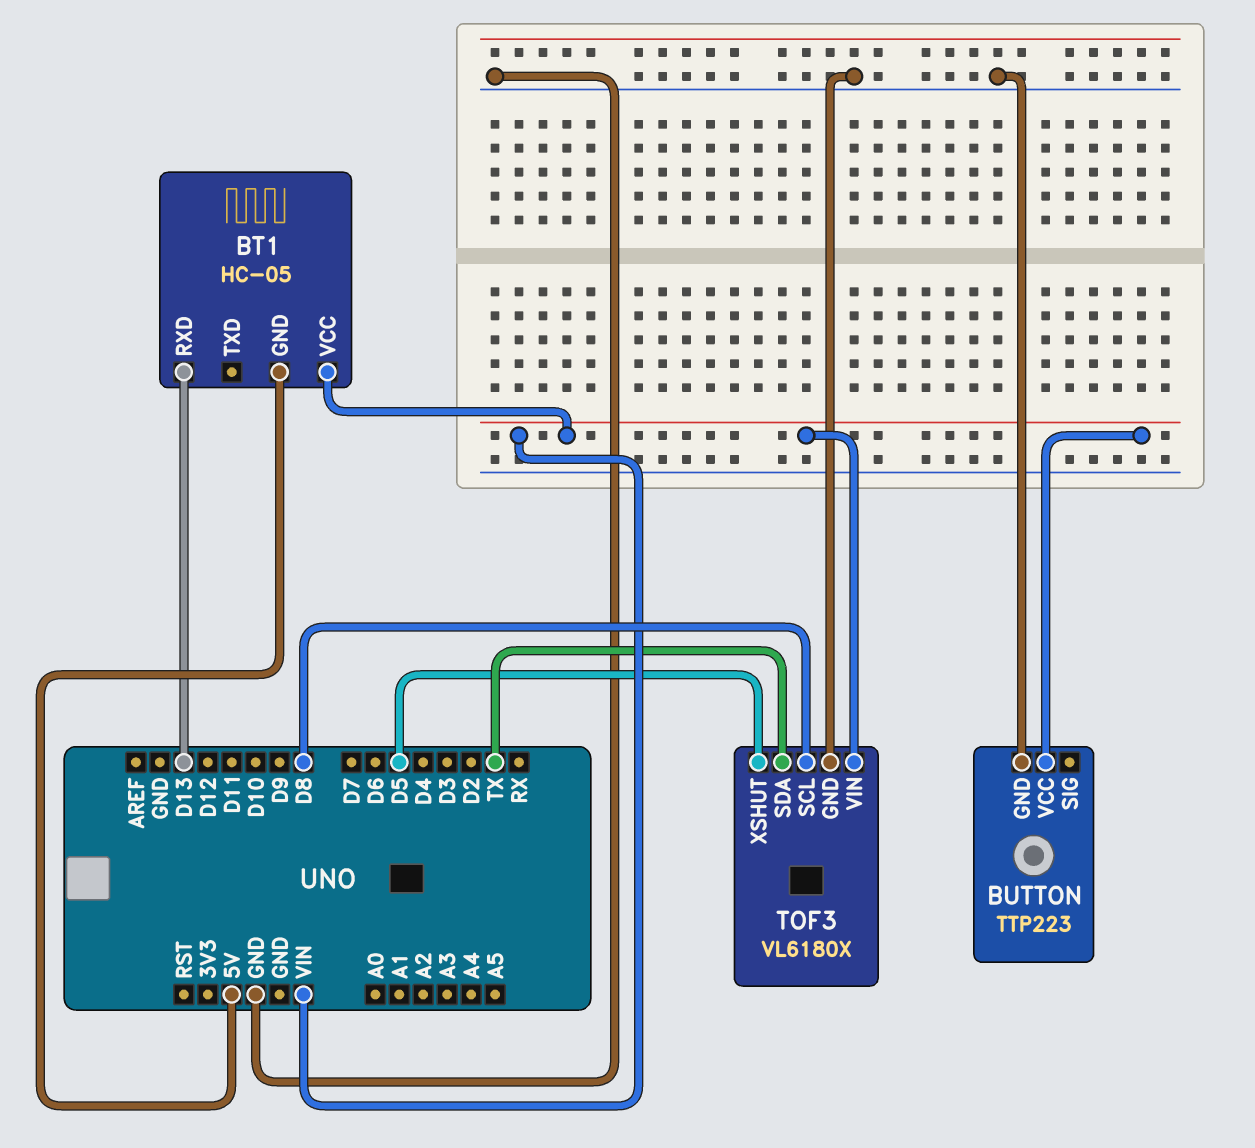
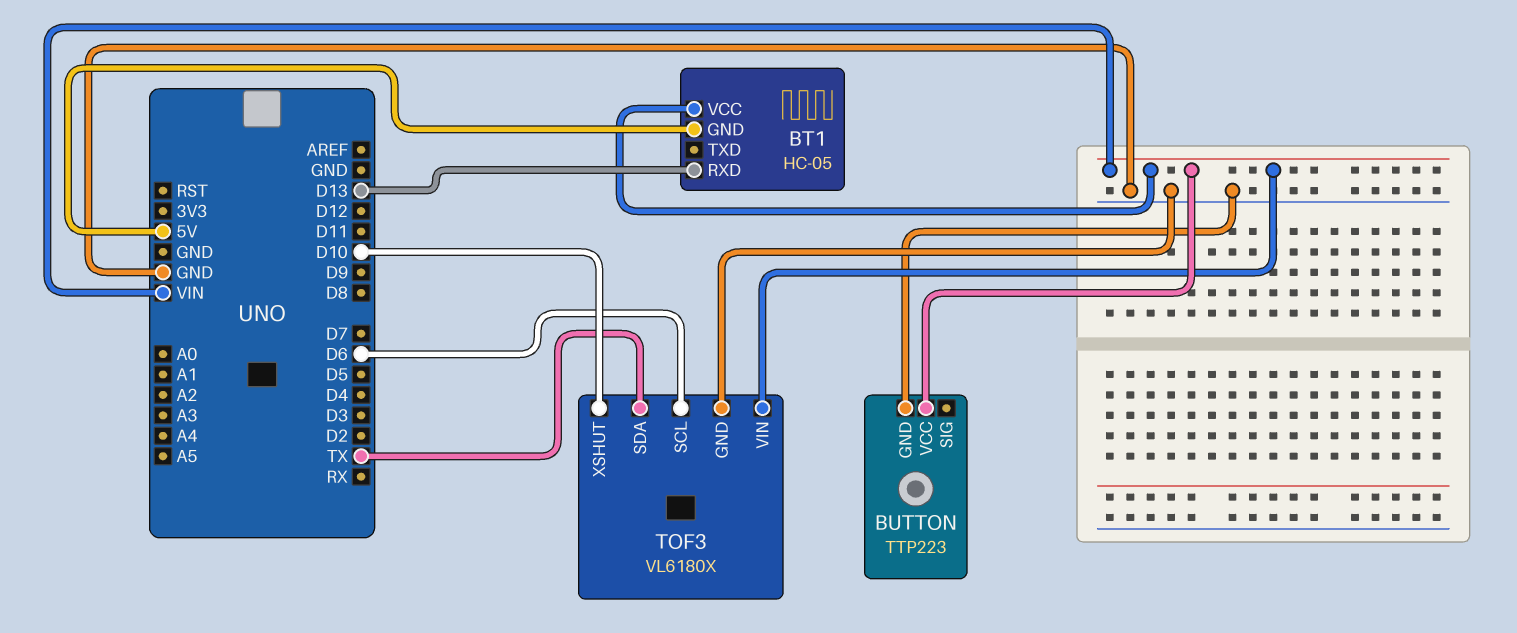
TOF3 pin SCL: D8 -> D6
TOF3 pin XSHUT: D5 -> D10

